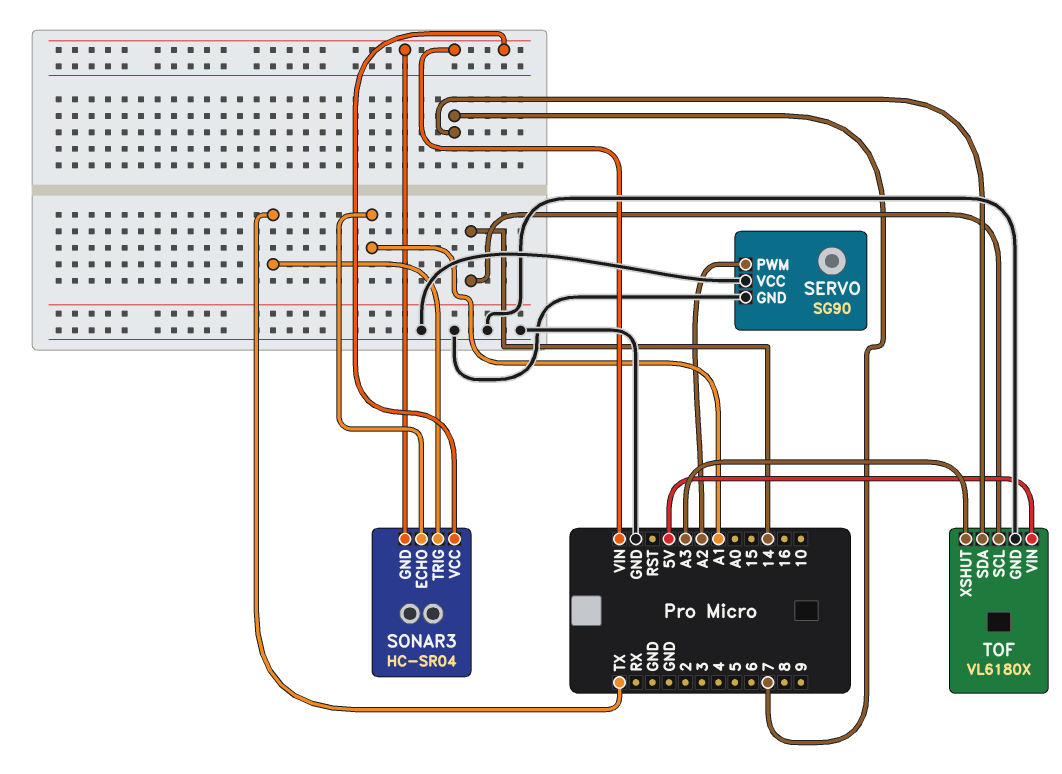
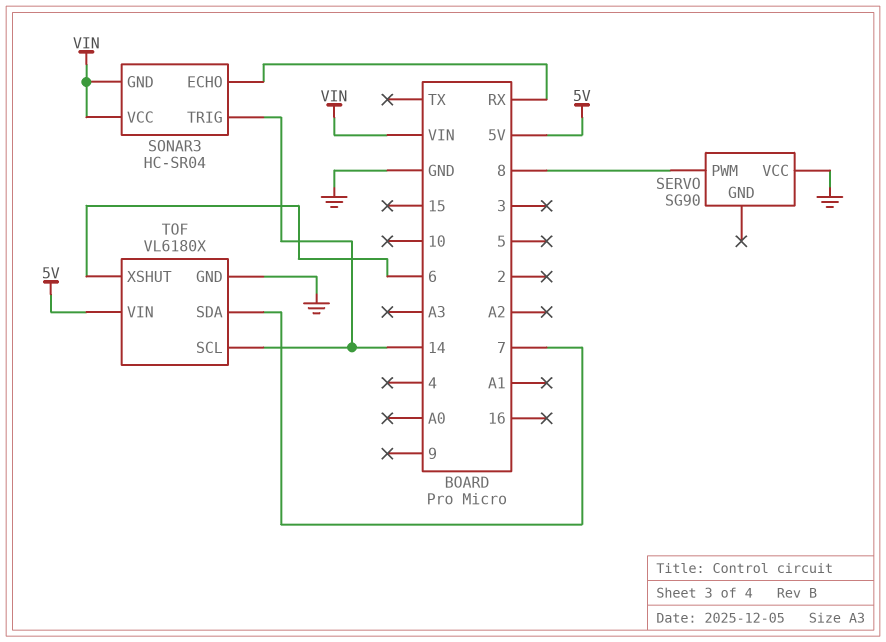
SERVO pin GND: GND -> none
SERVO pin PWM: A2 -> 8
SONAR3 pin ECHO: A1 -> RX
SONAR3 pin TRIG: TX -> 14
TOF pin XSHUT: A3 -> 6

